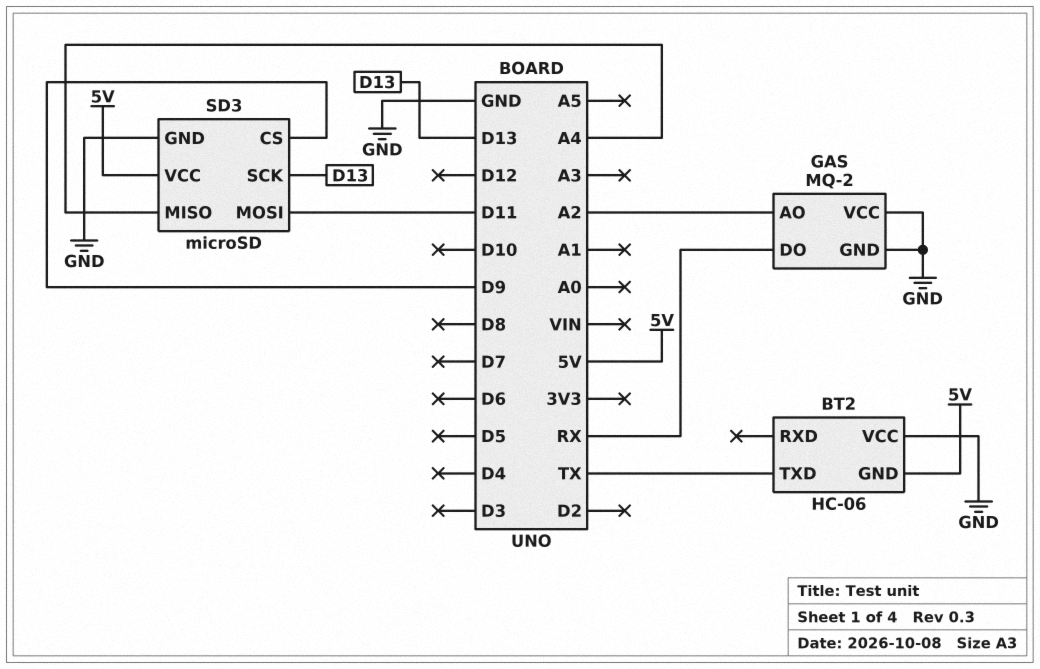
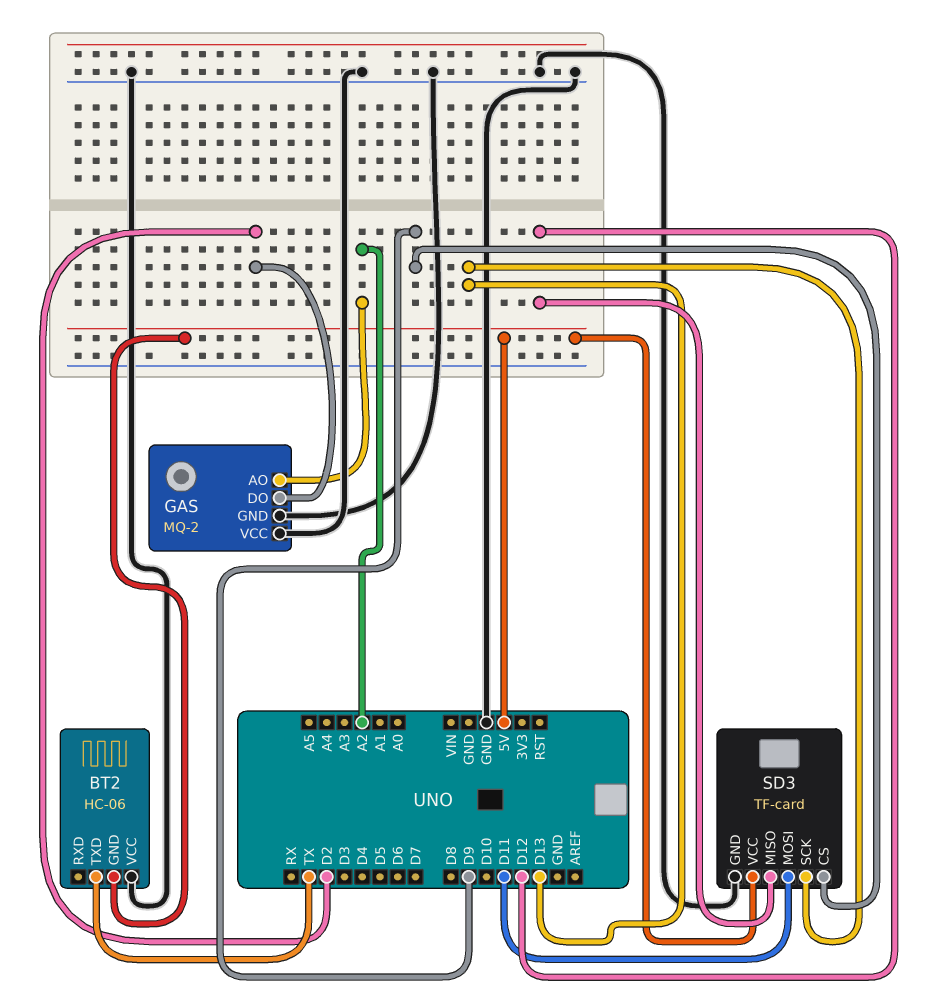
GAS pin DO: RX -> D2
SD3: microSD -> TF-card
SD3 pin MISO: A4 -> D12

